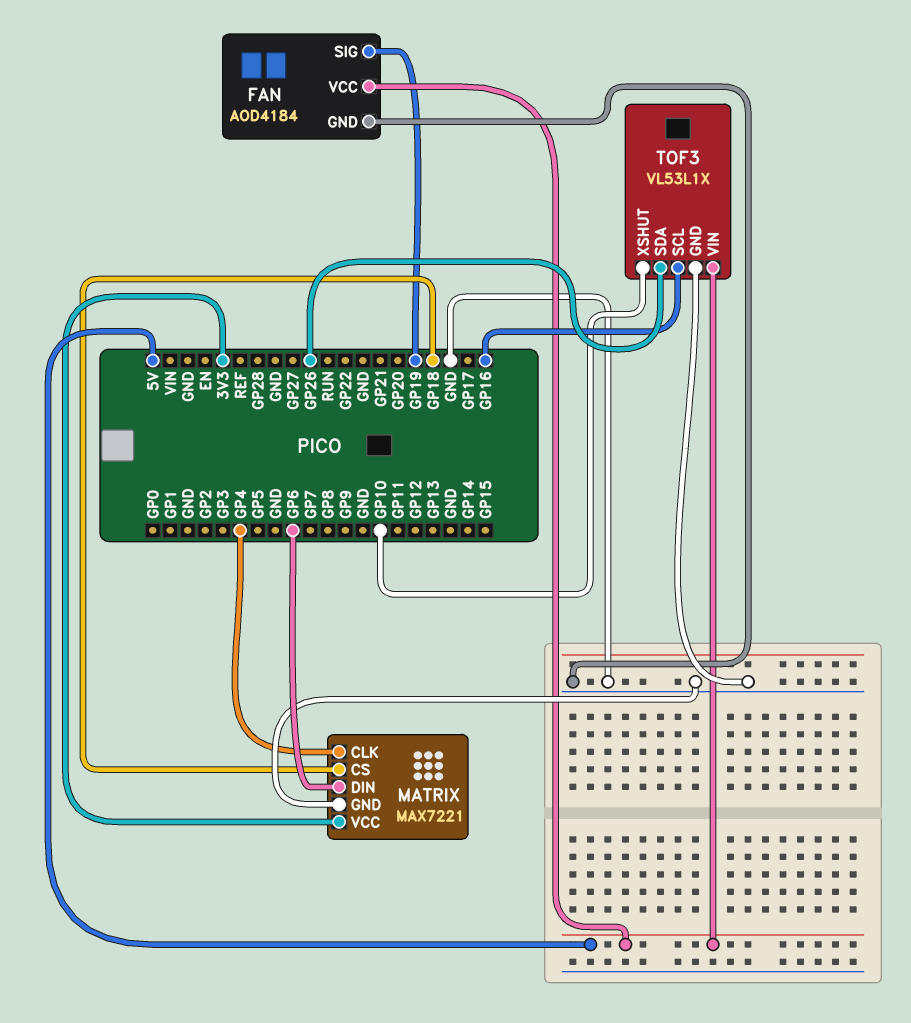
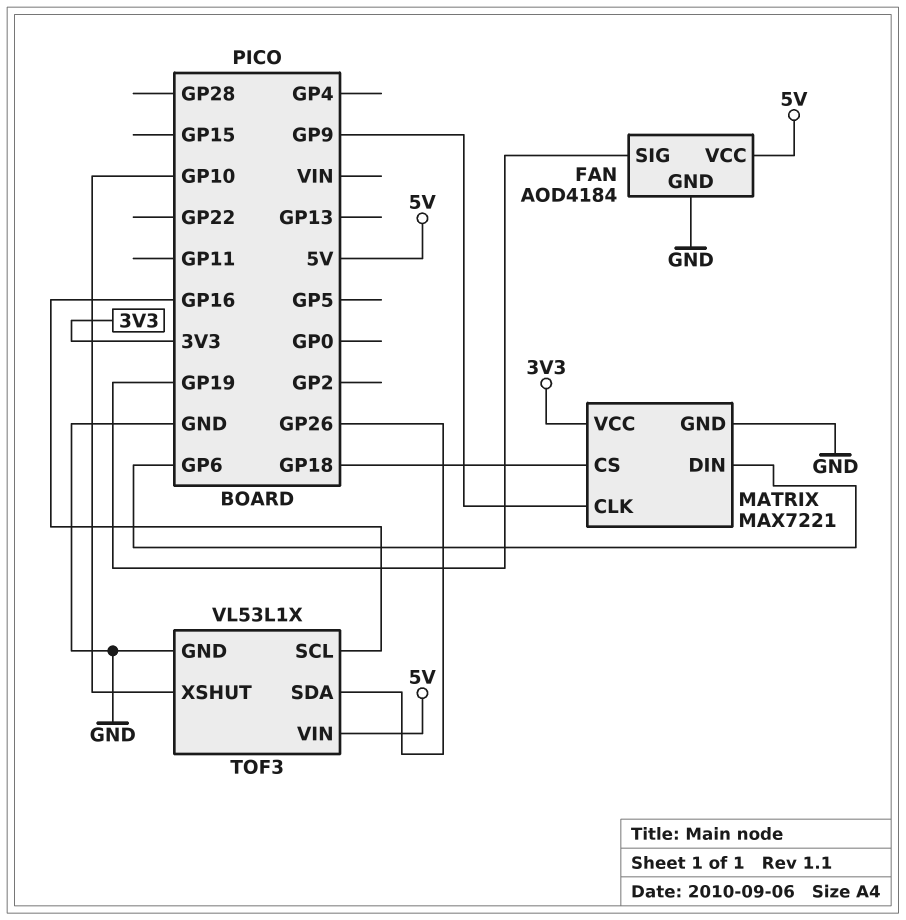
MATRIX pin CLK: GP4 -> GP9

